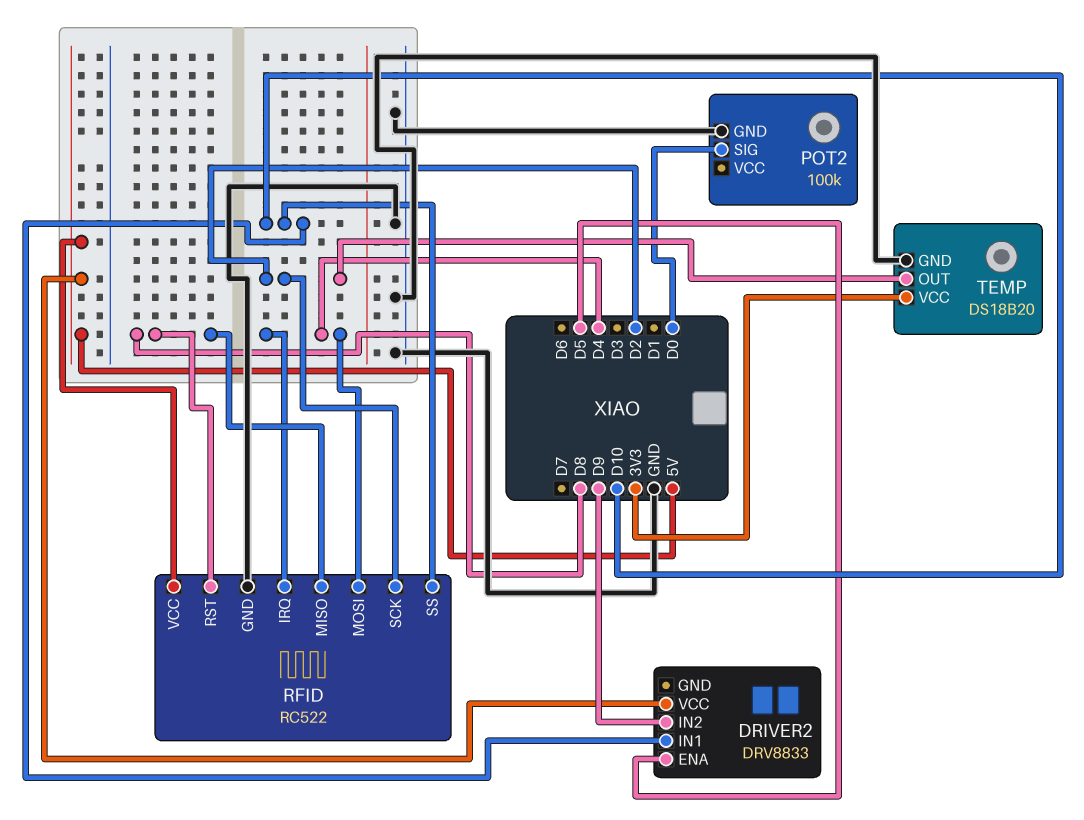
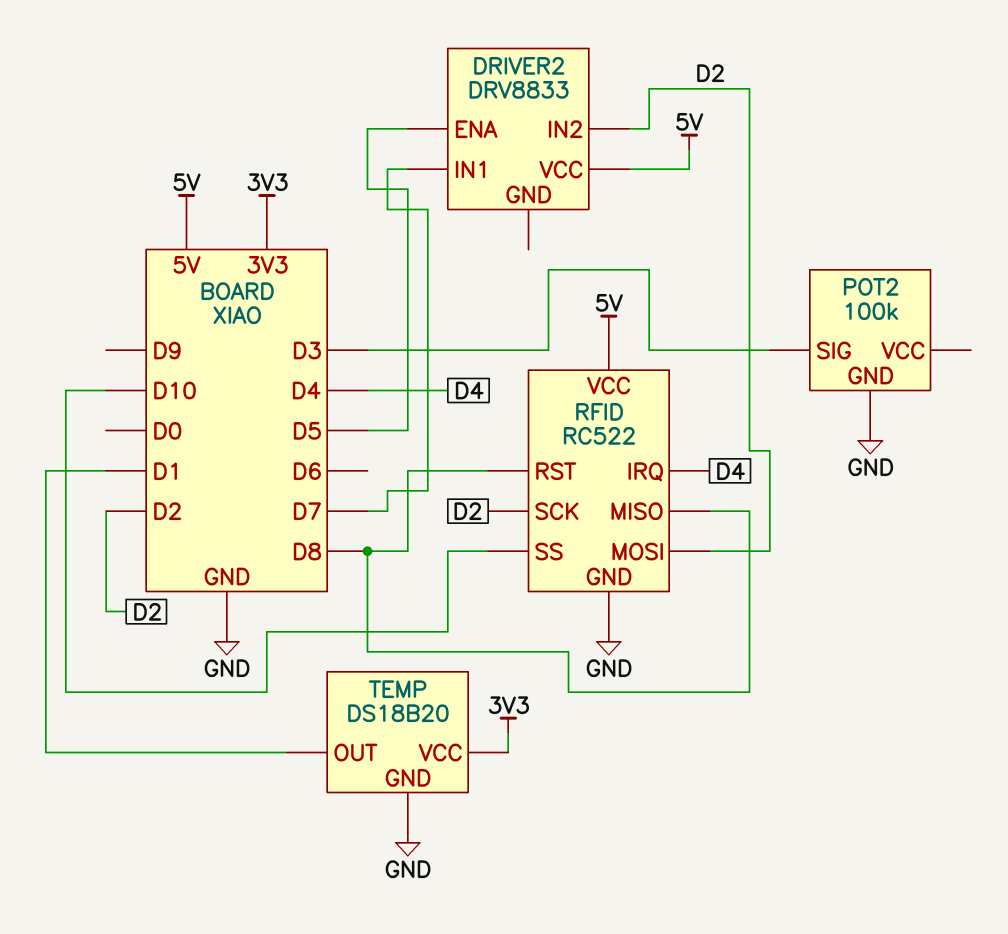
DRIVER2 pin IN1: D10 -> D7
DRIVER2 pin IN2: D9 -> D2
POT2 pin SIG: D0 -> D3
RFID pin MOSI: D4 -> D2
TEMP pin OUT: D2 -> D1

